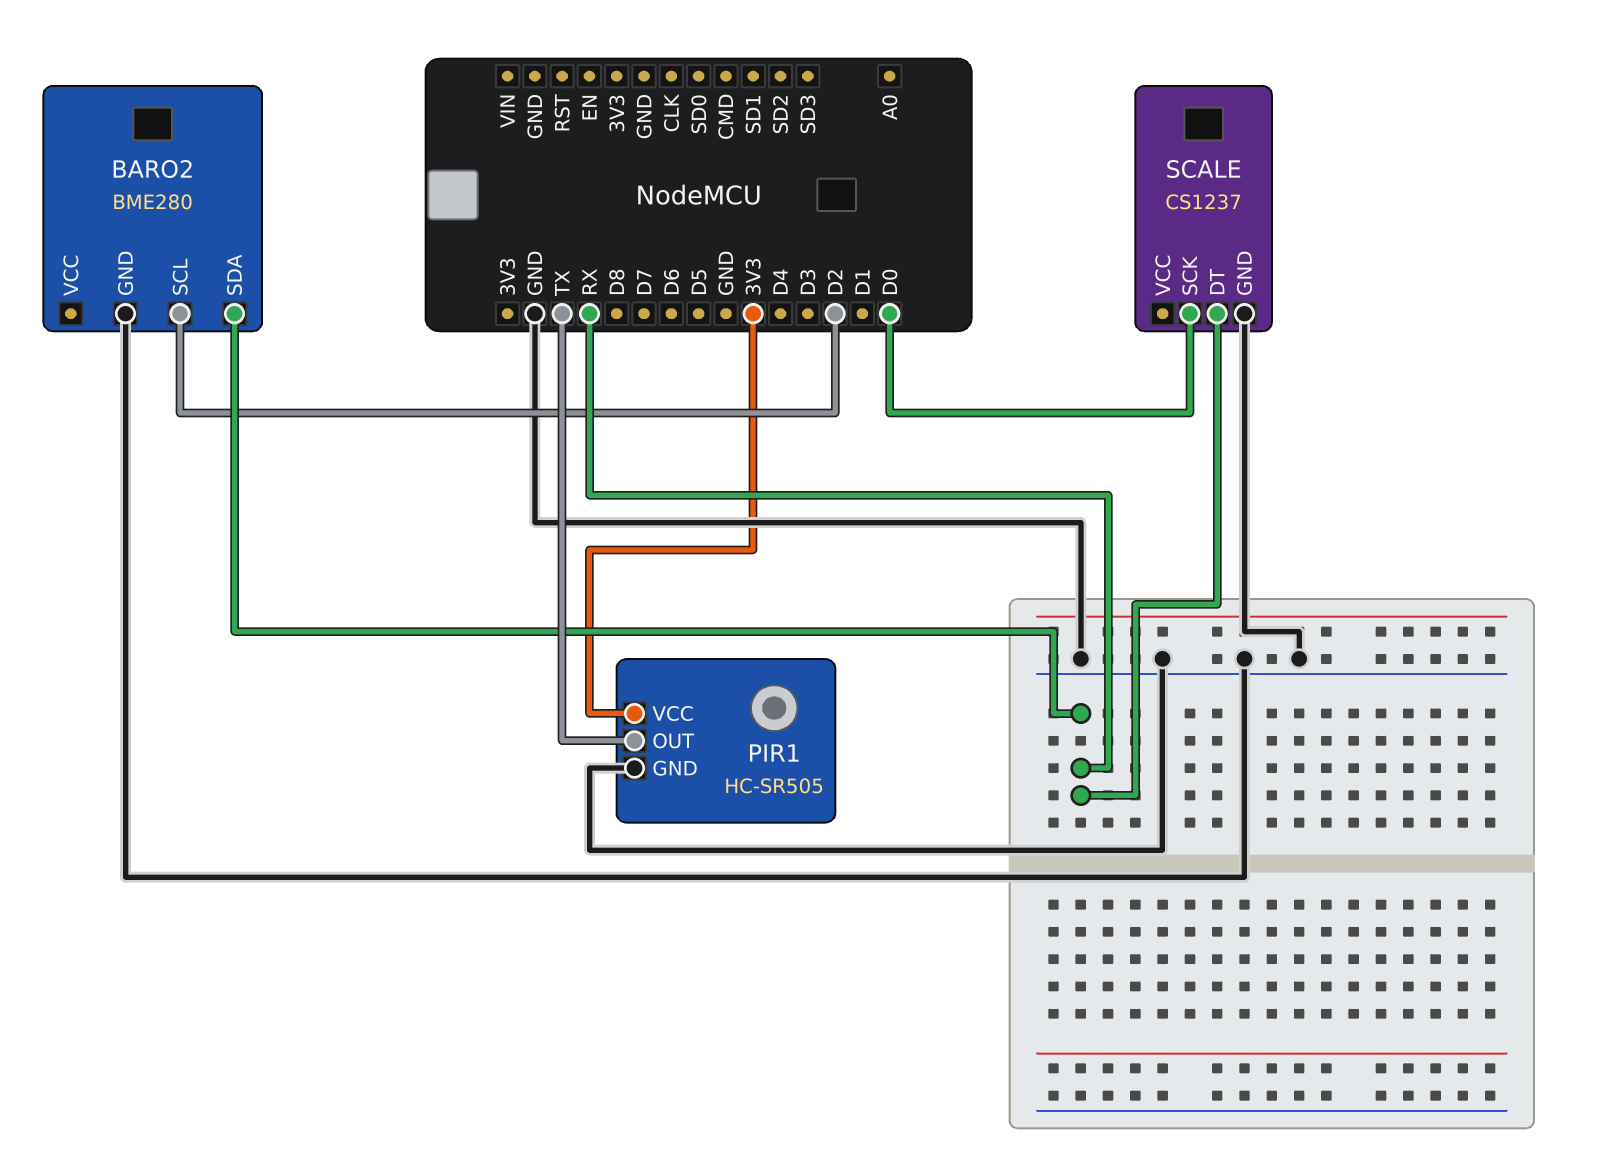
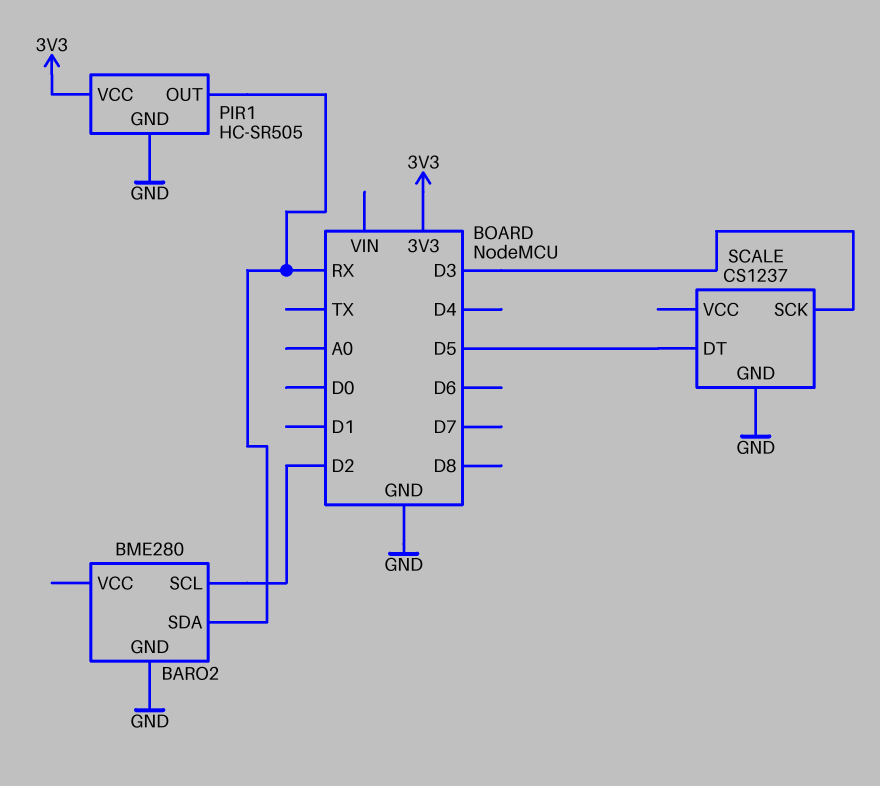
PIR1 pin OUT: TX -> RX
SCALE pin DT: RX -> D5
SCALE pin SCK: D0 -> D3

